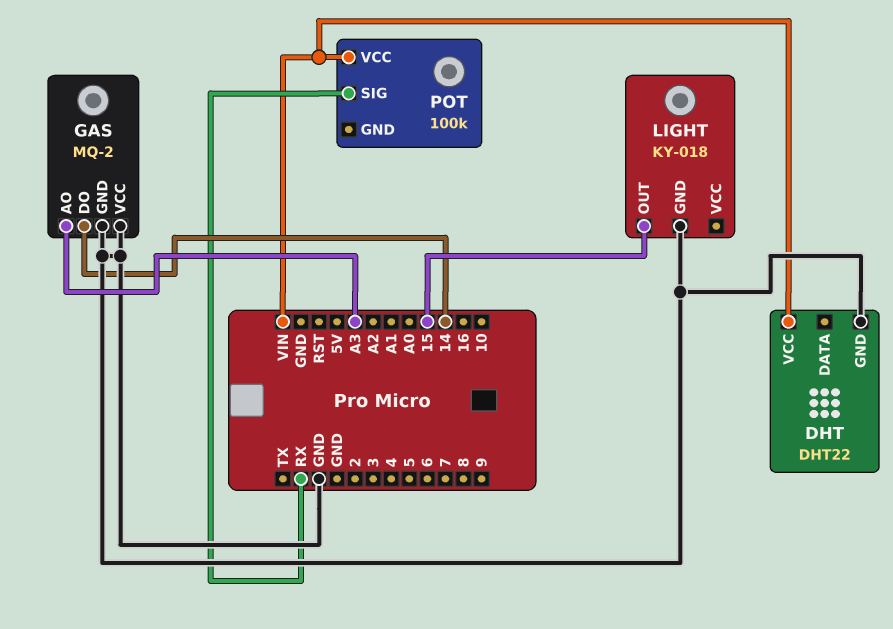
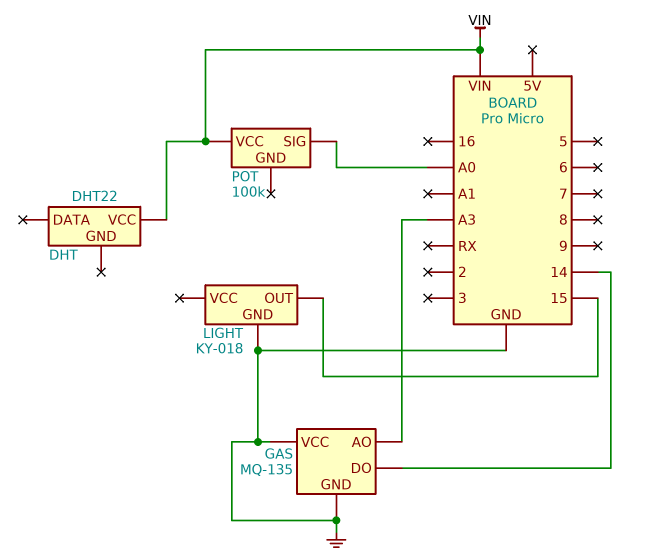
DHT pin GND: GND -> none
GAS: MQ-2 -> MQ-135
POT pin SIG: RX -> A0

